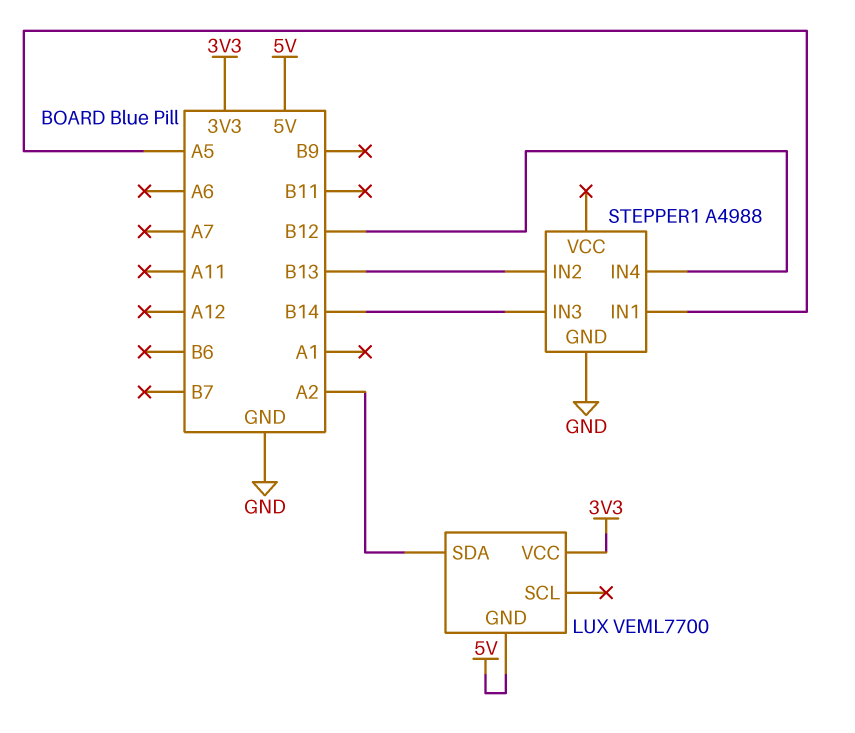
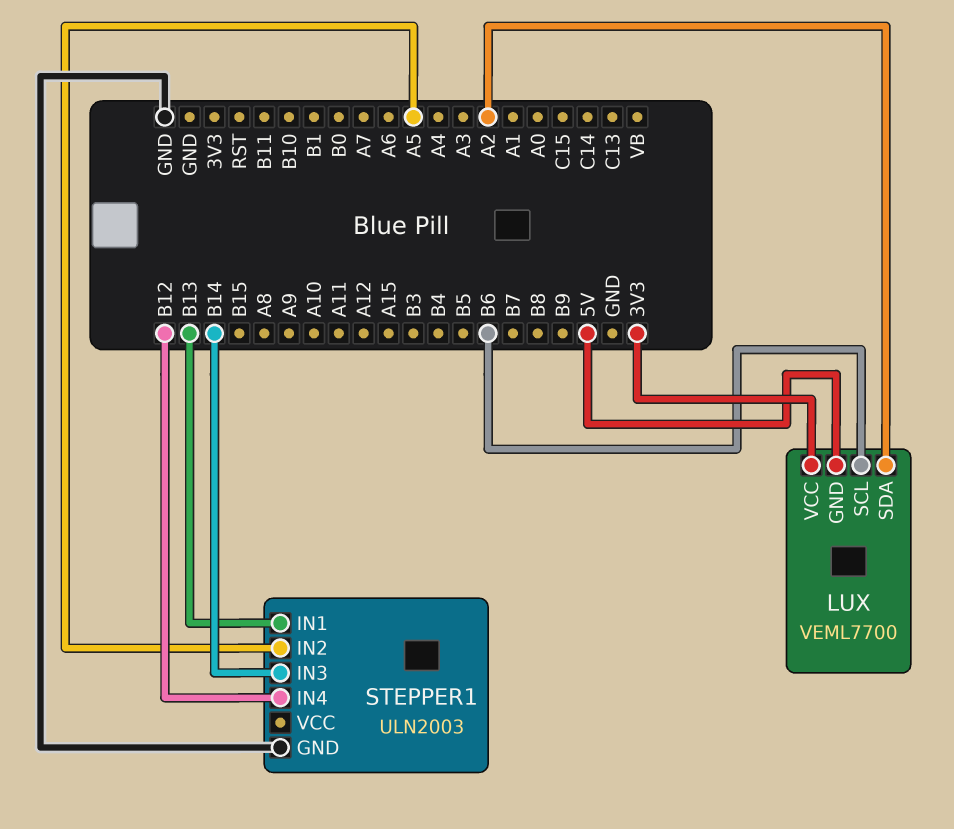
LUX pin SCL: none -> B6
STEPPER1: A4988 -> ULN2003
STEPPER1 pin IN1: A5 -> B13
STEPPER1 pin IN2: B13 -> A5

